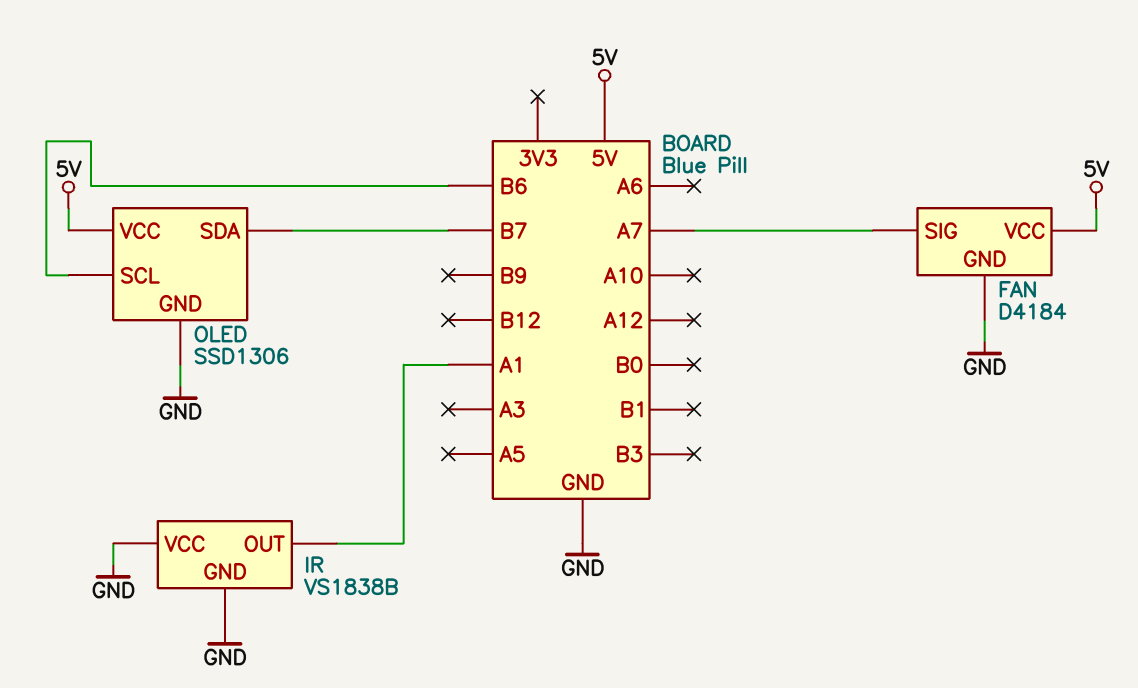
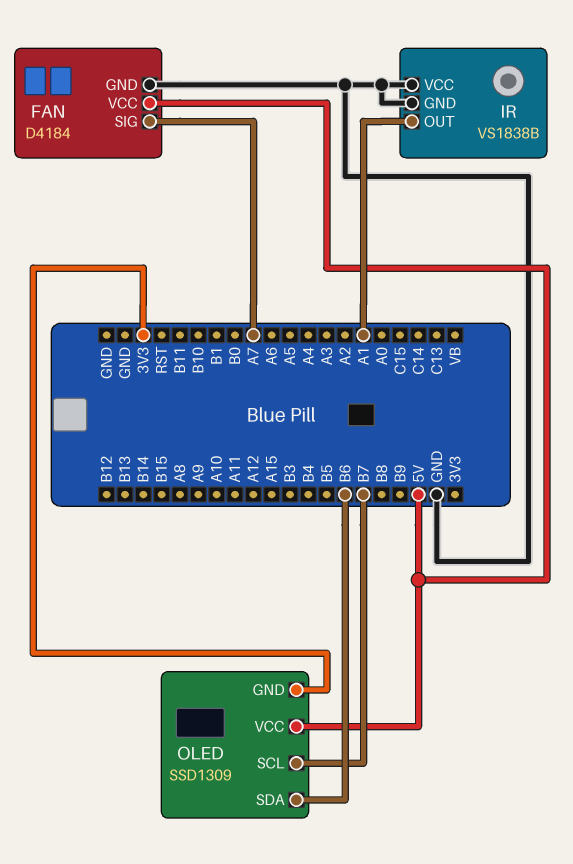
OLED: SSD1306 -> SSD1309
OLED pin GND: GND -> 3V3
OLED pin SCL: B6 -> B7
OLED pin SDA: B7 -> B6

